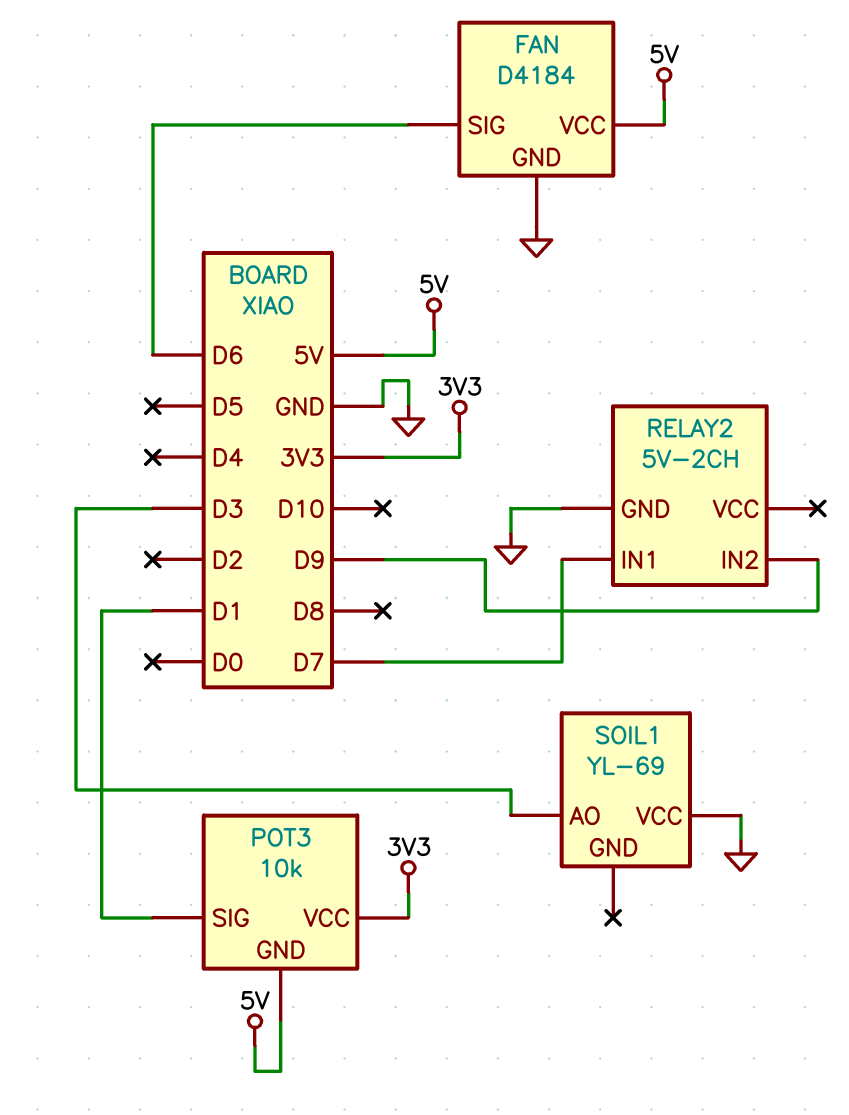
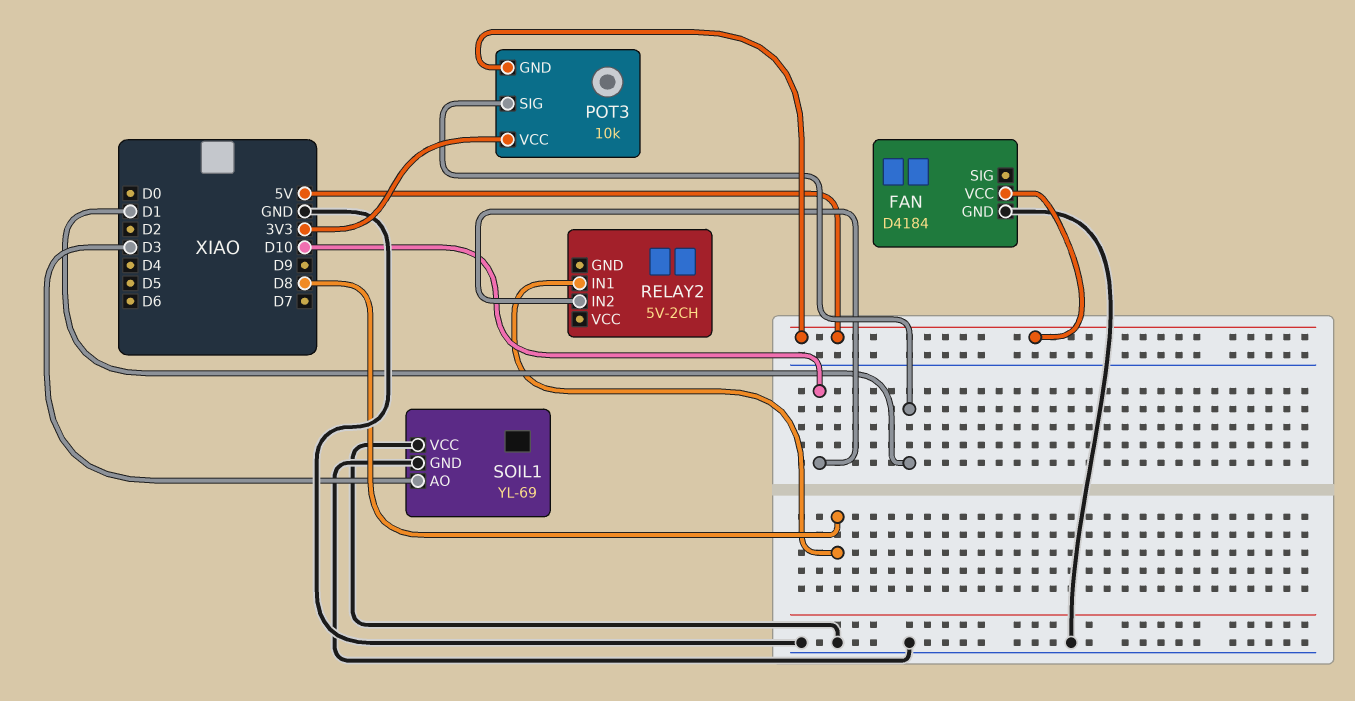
FAN pin SIG: D6 -> none
RELAY2 pin GND: GND -> none
RELAY2 pin IN1: D7 -> D8
RELAY2 pin IN2: D9 -> D10
SOIL1 pin GND: none -> GND

